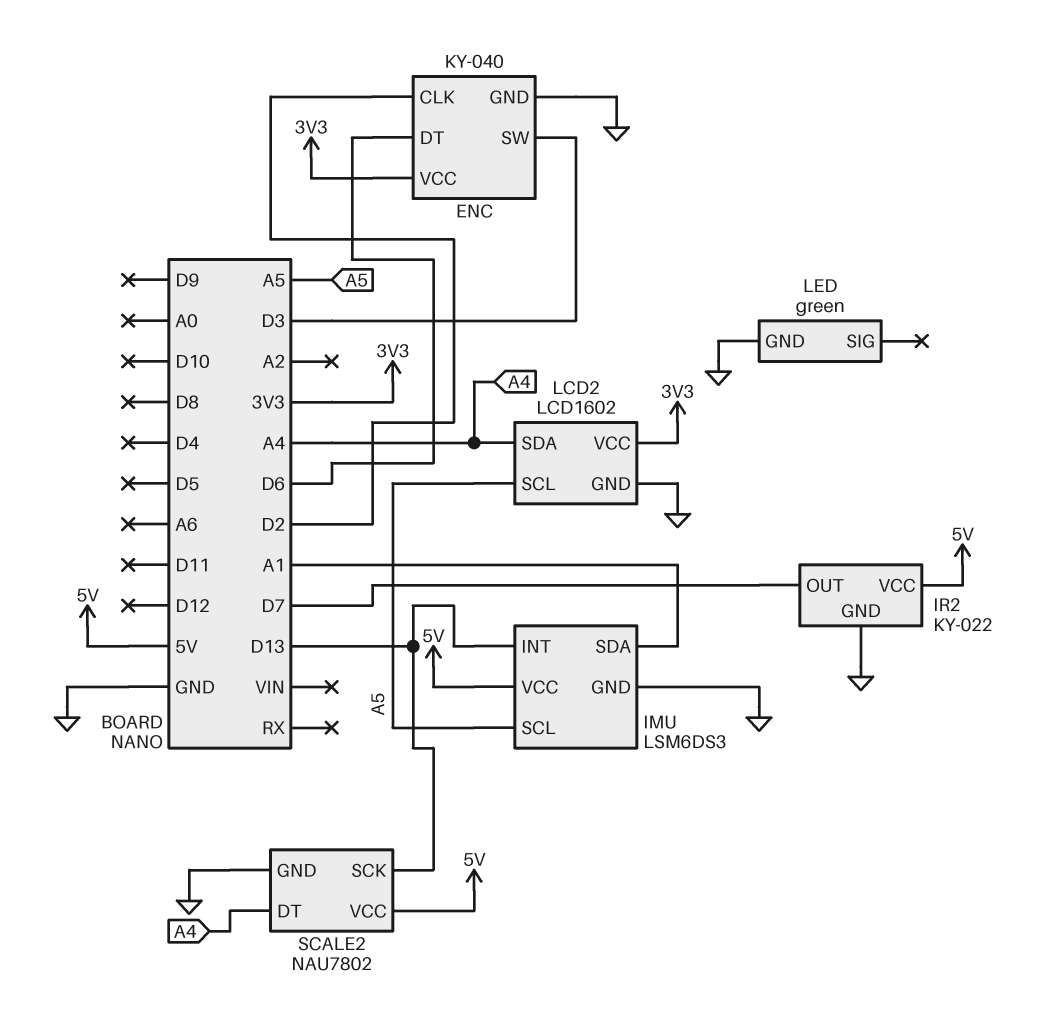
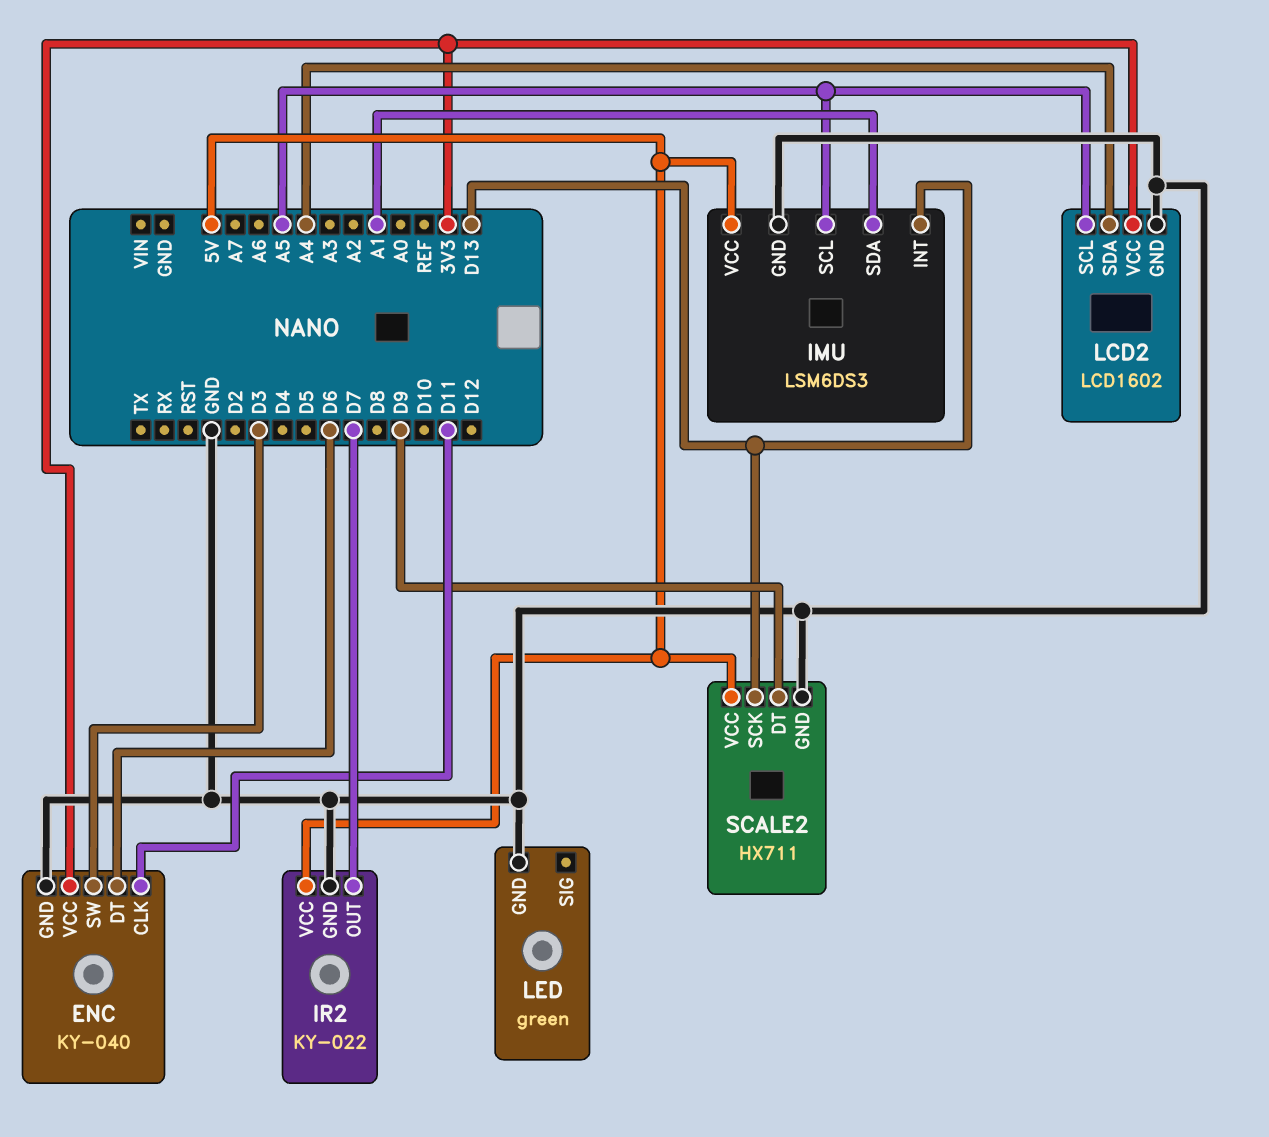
ENC pin CLK: D2 -> D11
SCALE2: NAU7802 -> HX711
SCALE2 pin DT: A4 -> D9

